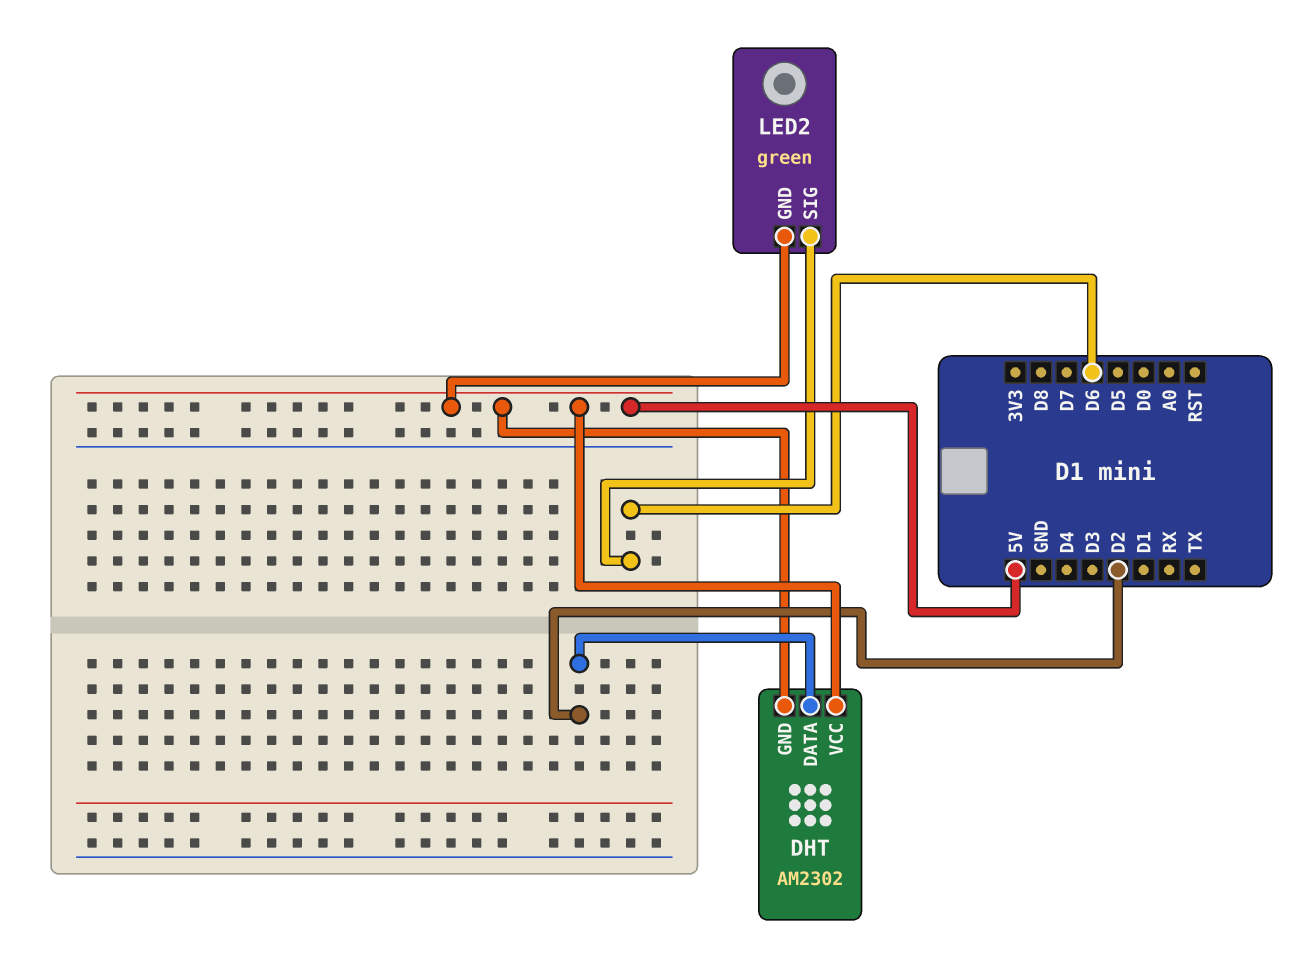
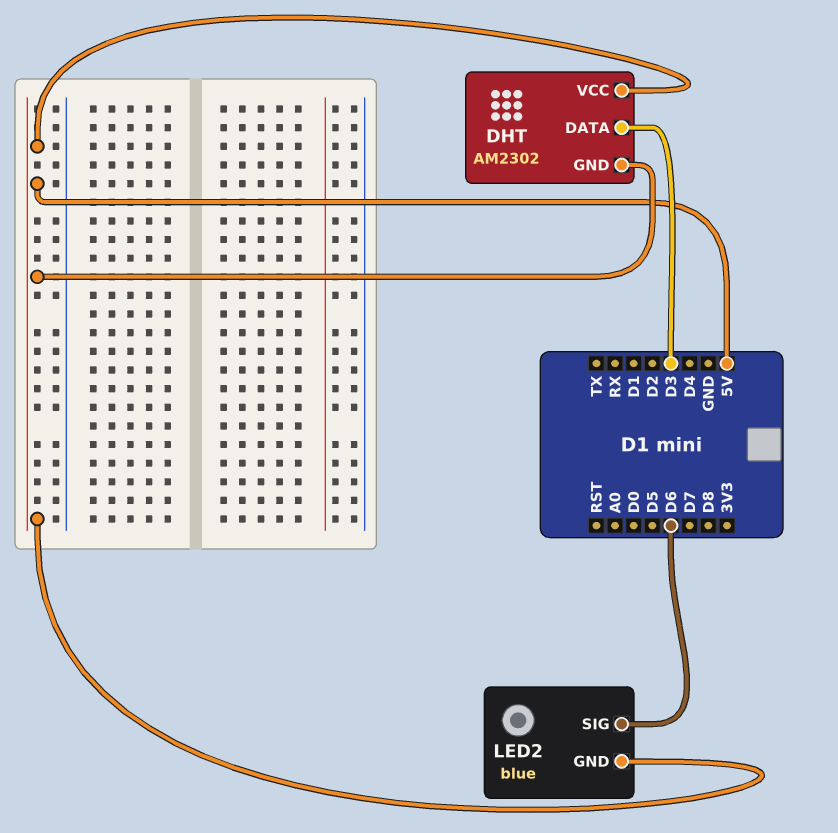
DHT pin DATA: D2 -> D3
LED2: green -> blue

